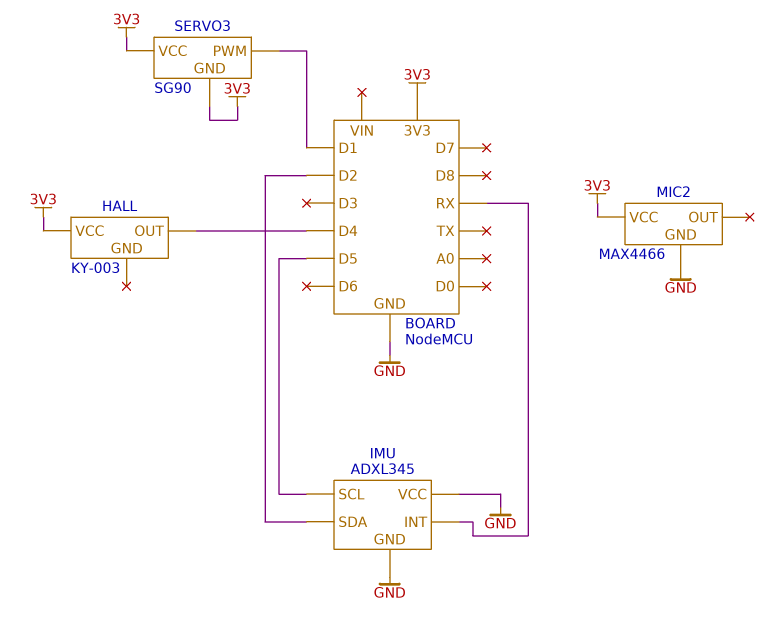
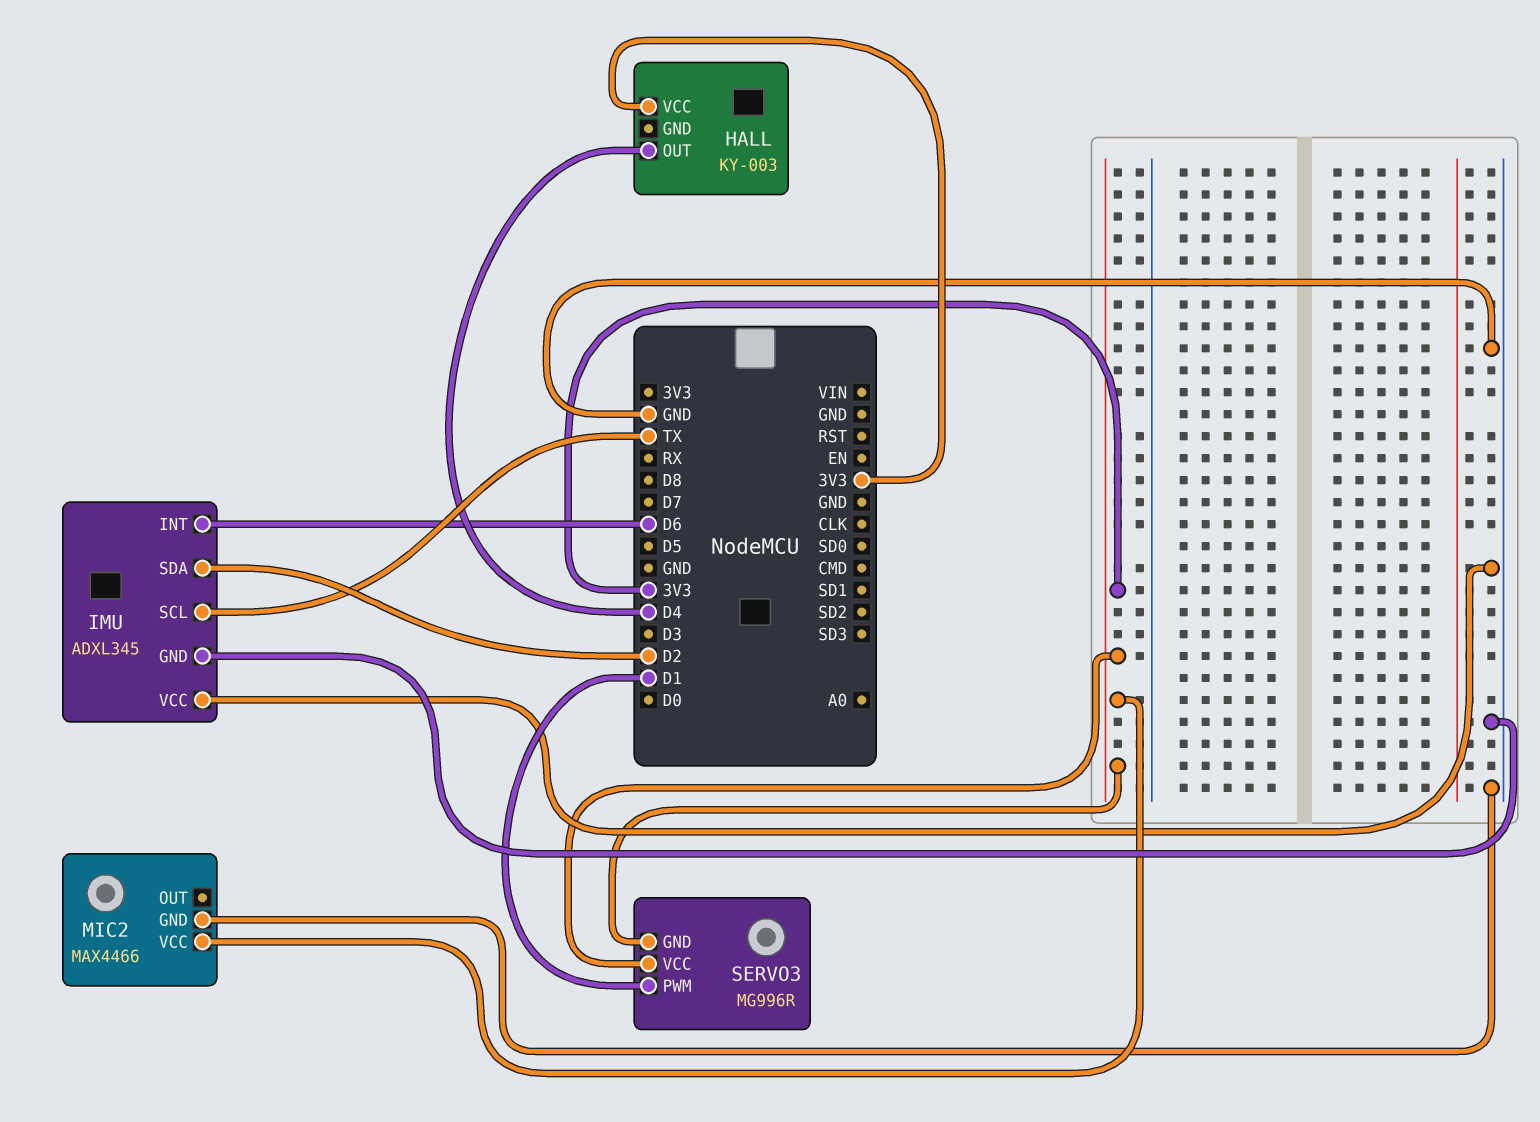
IMU pin INT: RX -> D6
IMU pin SCL: D5 -> TX
SERVO3: SG90 -> MG996R

